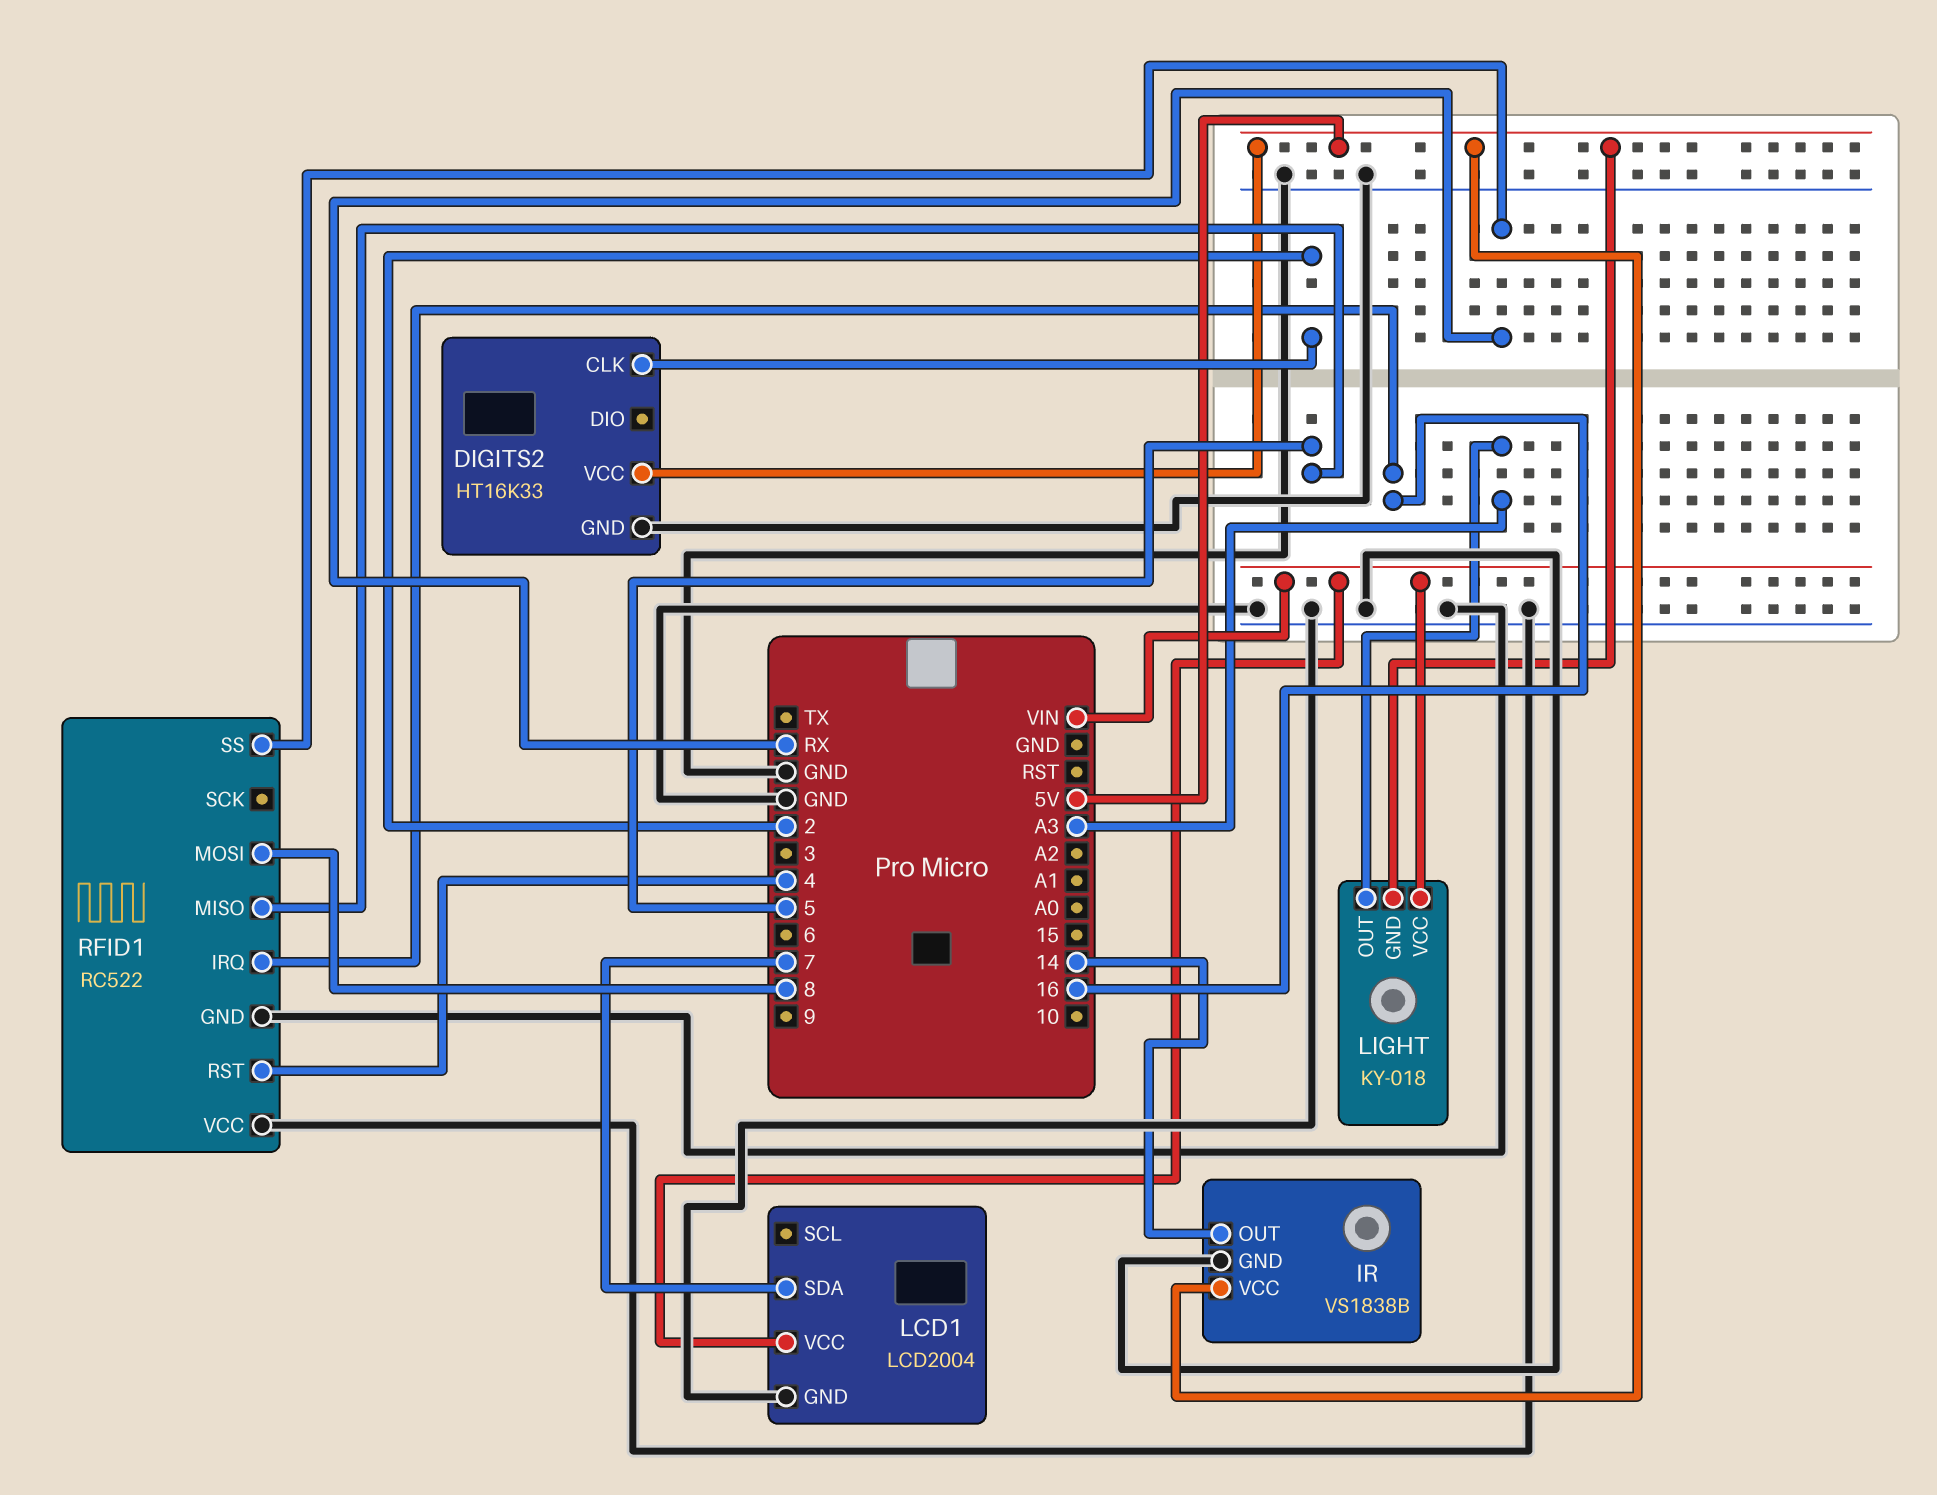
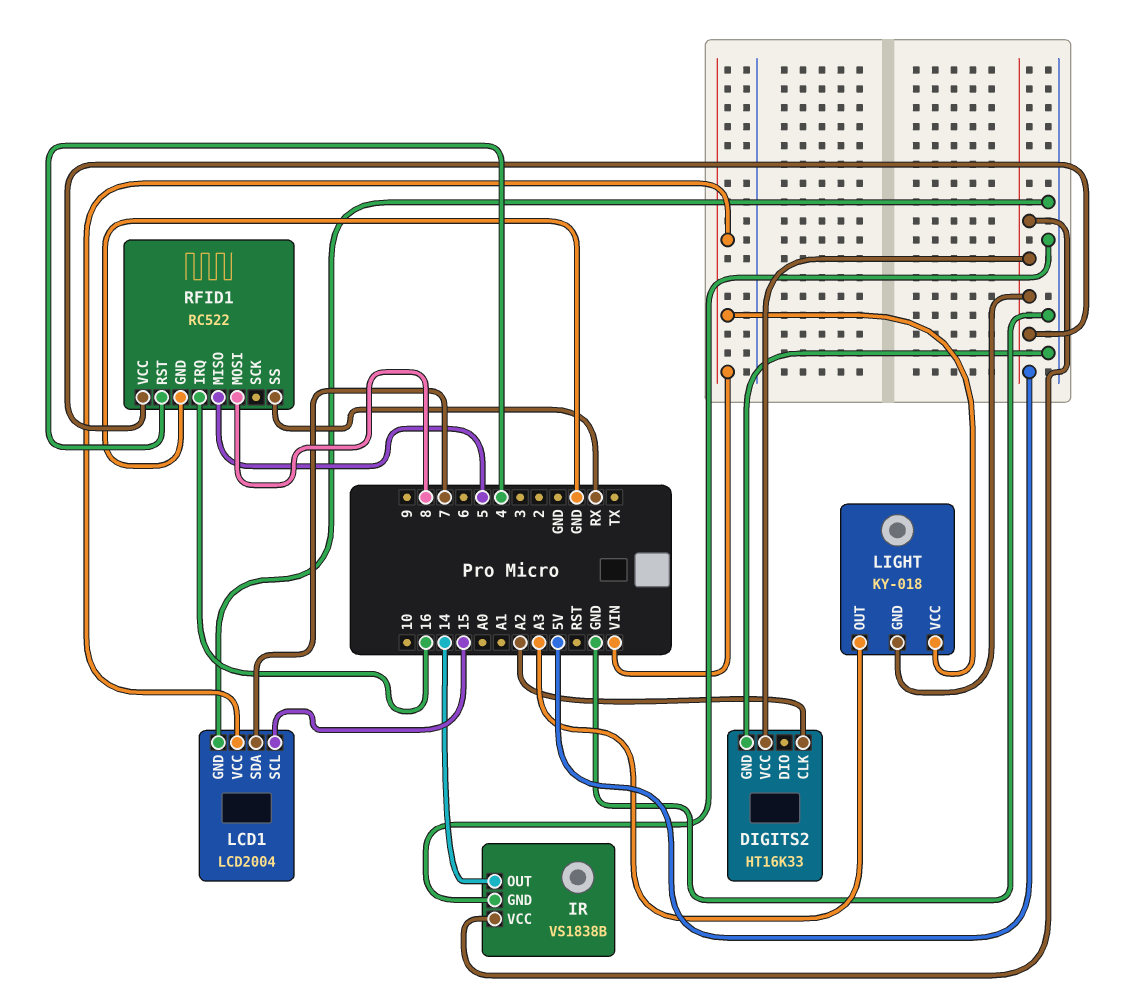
DIGITS2 pin CLK: 2 -> A2
LCD1 pin SCL: none -> 15
RFID1 pin VCC: GND -> 5V

